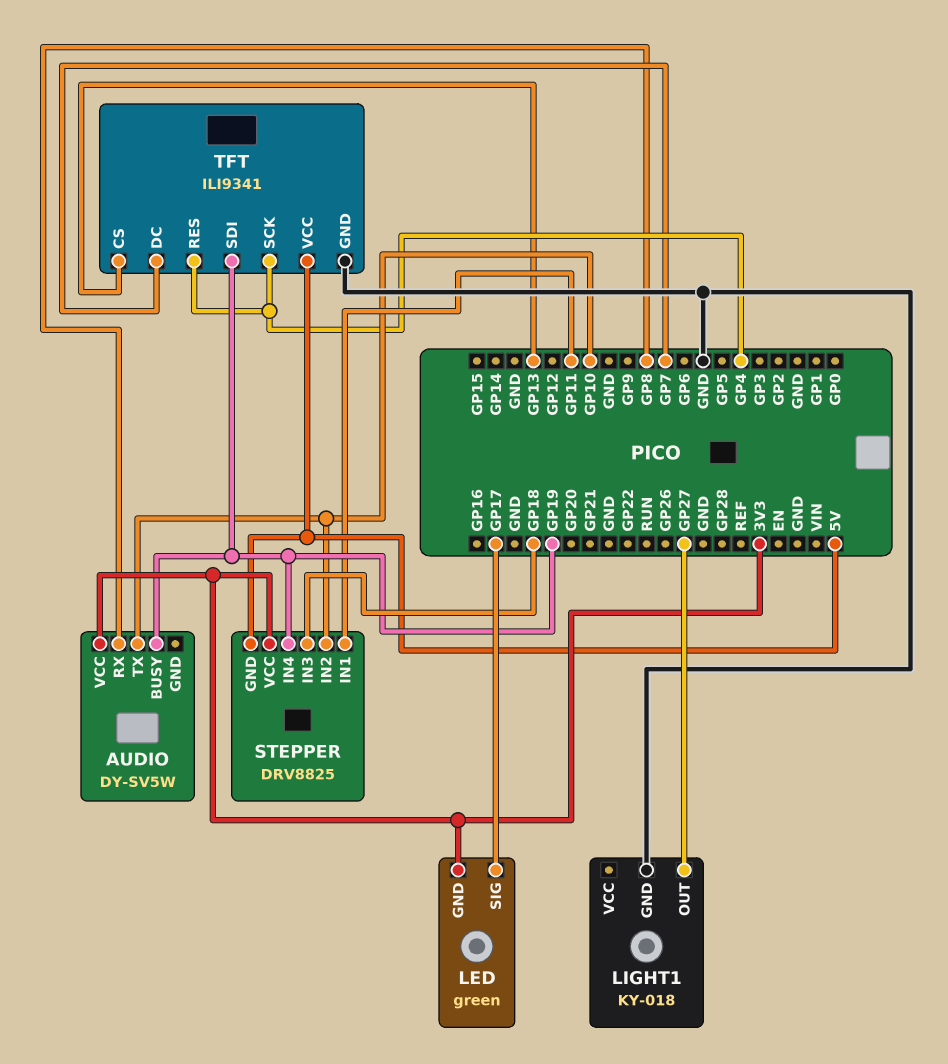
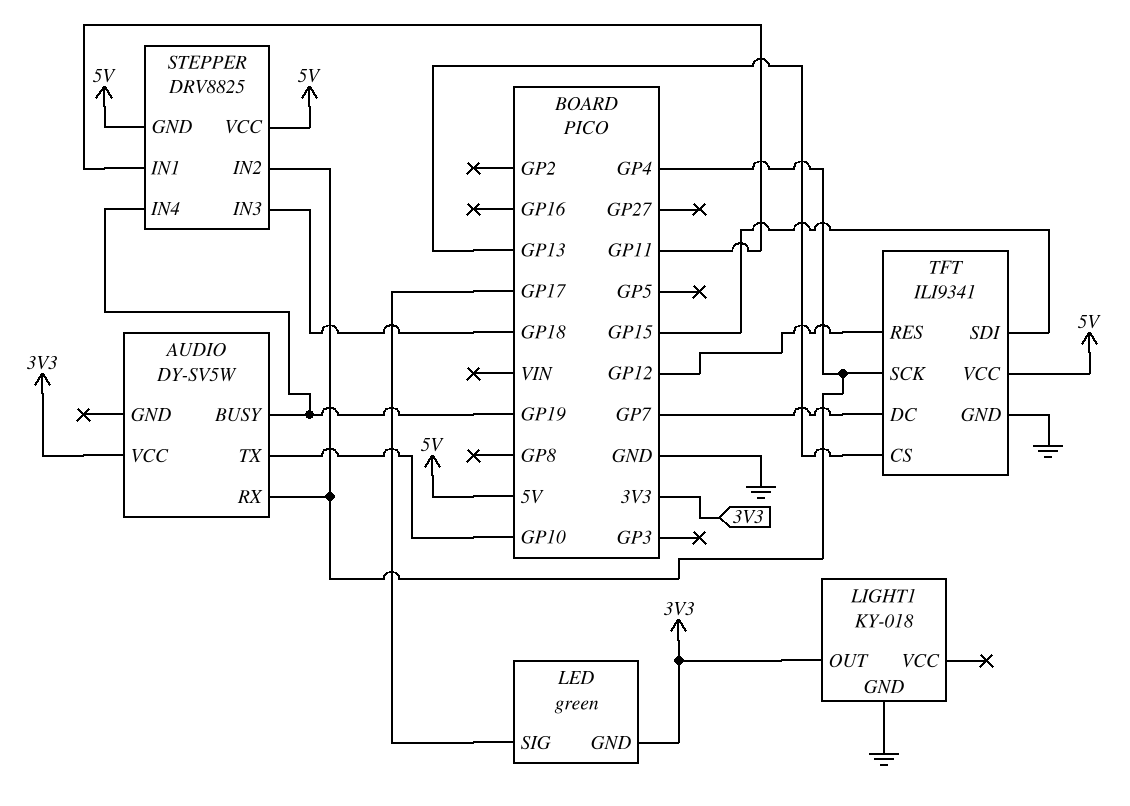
AUDIO pin RX: GP8 -> GP4
LIGHT1 pin OUT: GP27 -> 3V3
STEPPER pin IN2: GP10 -> GP4
STEPPER pin VCC: 3V3 -> 5V
TFT pin RES: GP4 -> GP12
TFT pin SDI: GP19 -> GP15

